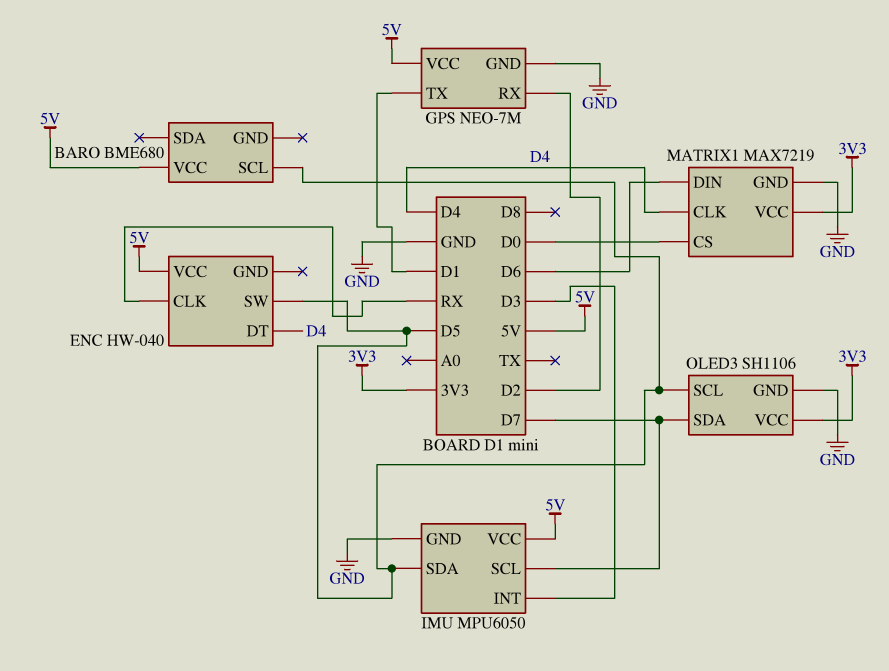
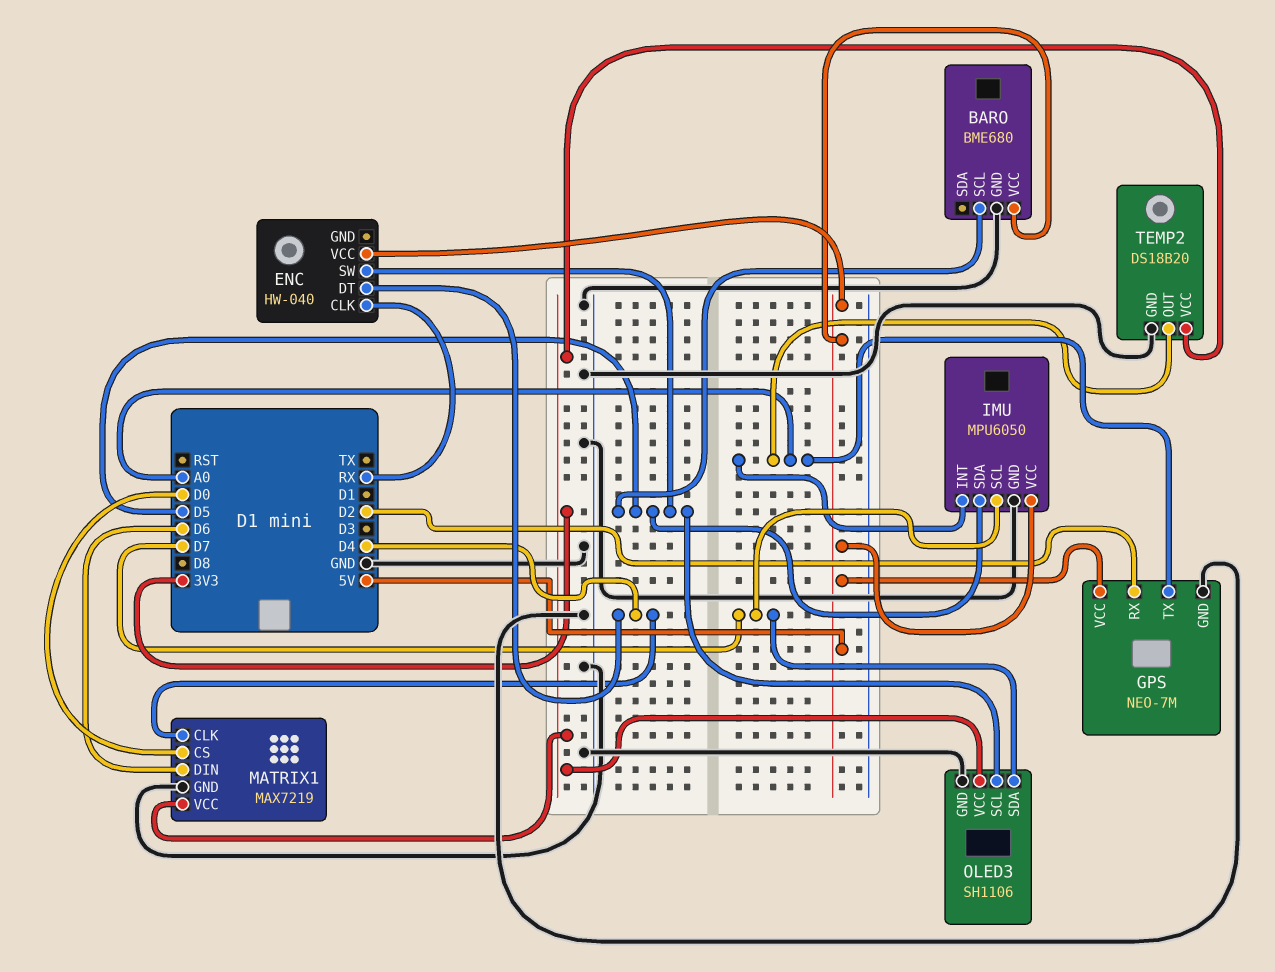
BARO pin GND: none -> GND
GPS pin TX: D1 -> A0
IMU pin INT: D3 -> A0
TEMP2: none -> DS18B20
TEMP2 pin GND: none -> GND
TEMP2 pin OUT: none -> A0
TEMP2 pin VCC: none -> 3V3

